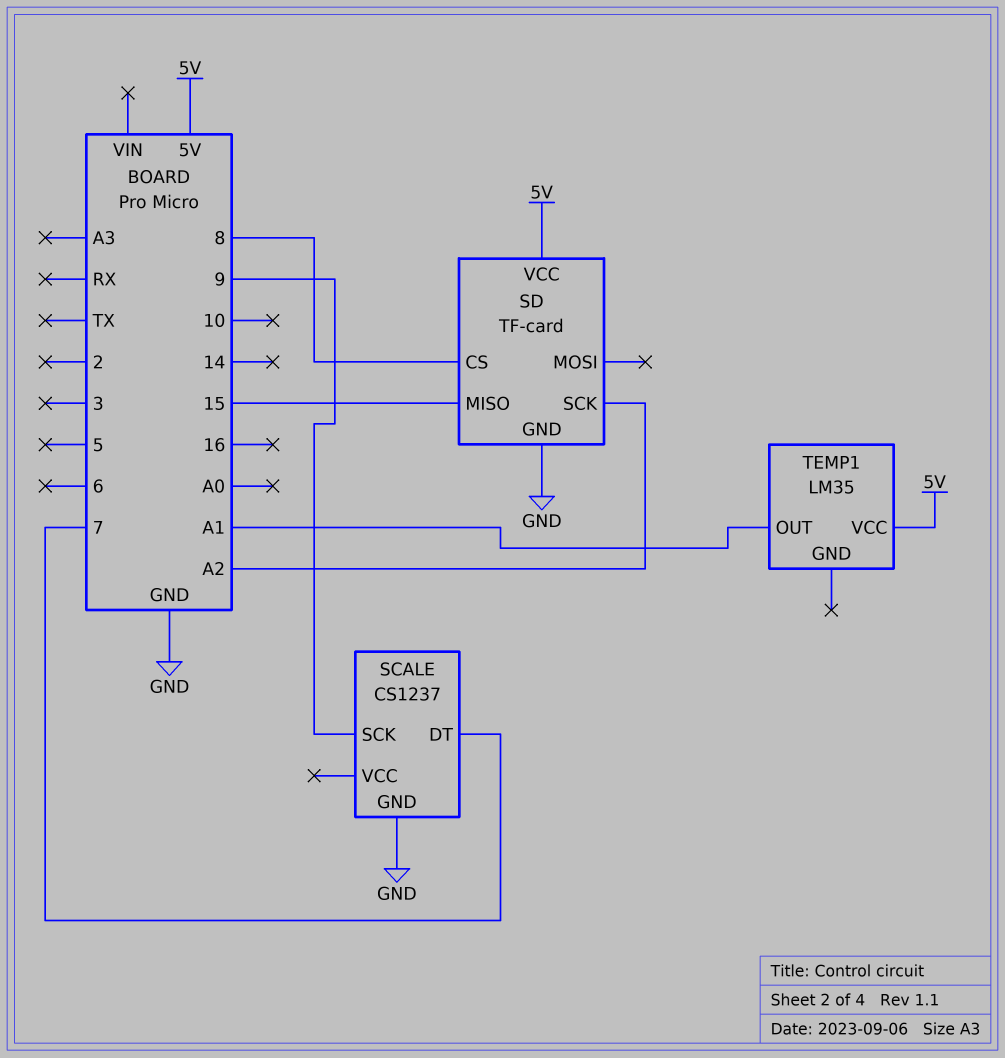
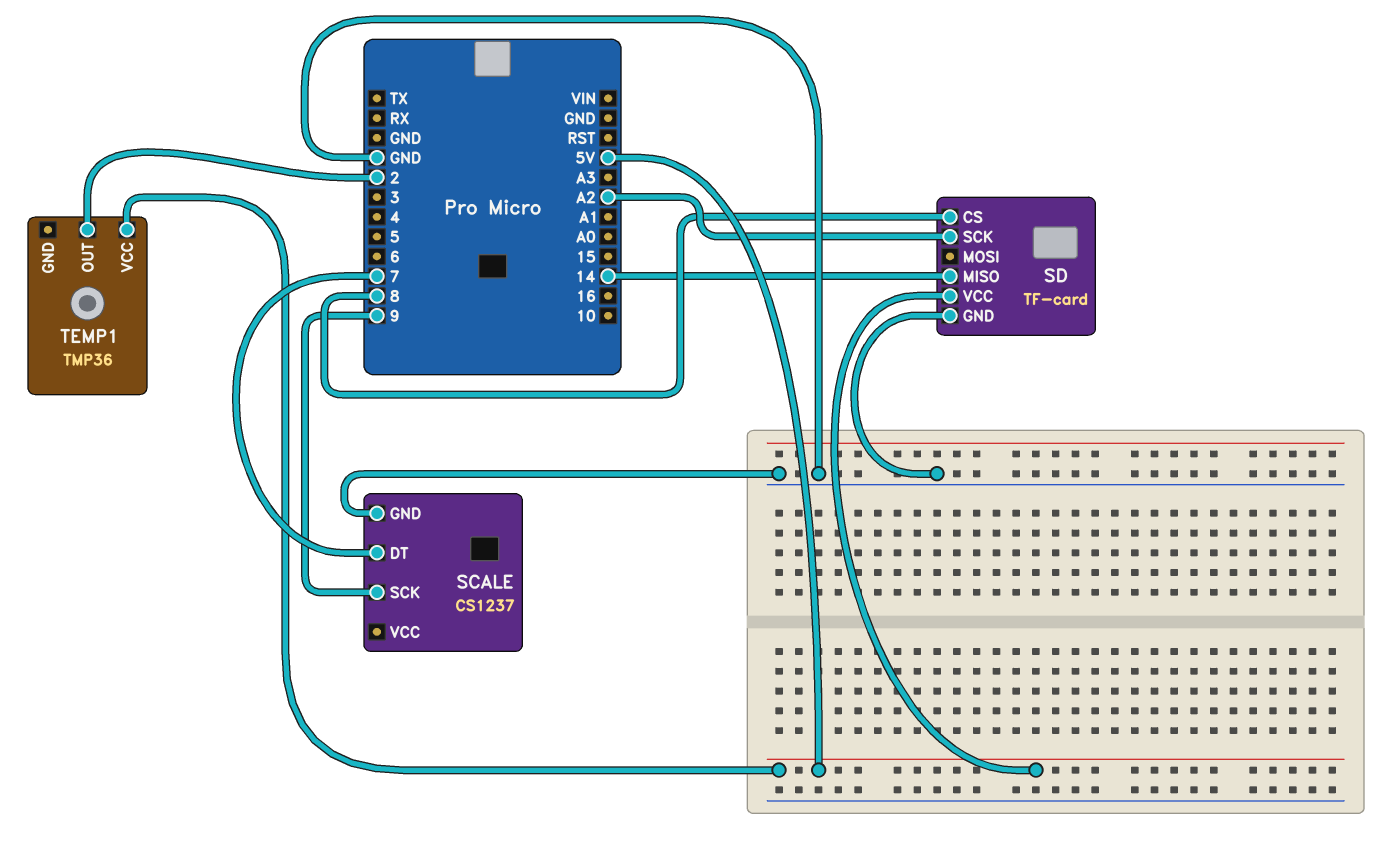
SD pin MISO: 15 -> 14
TEMP1: LM35 -> TMP36
TEMP1 pin OUT: A1 -> 2

